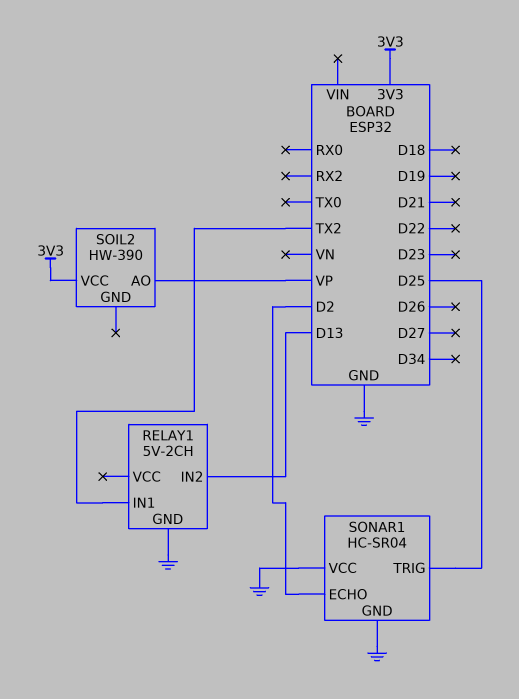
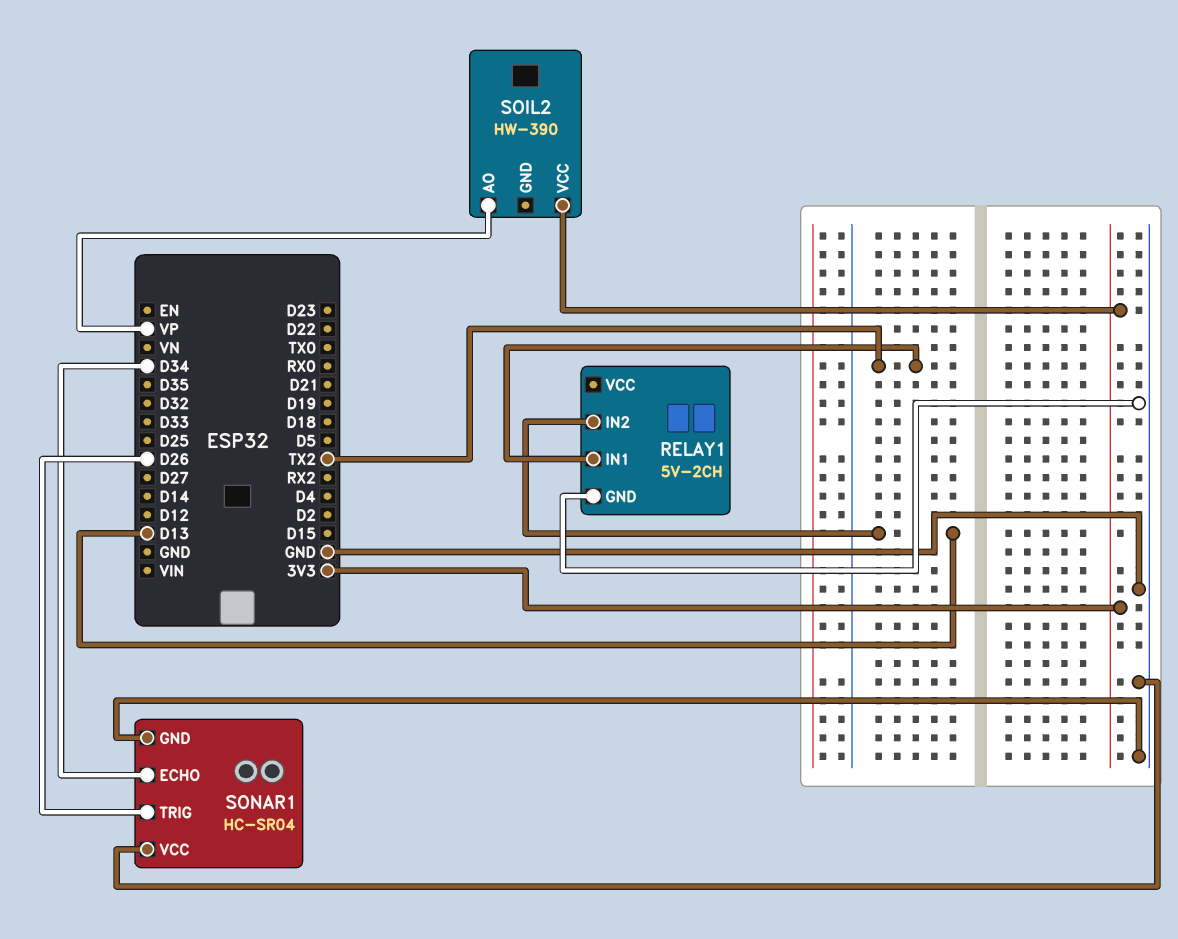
SONAR1 pin ECHO: D2 -> D34
SONAR1 pin TRIG: D25 -> D26

